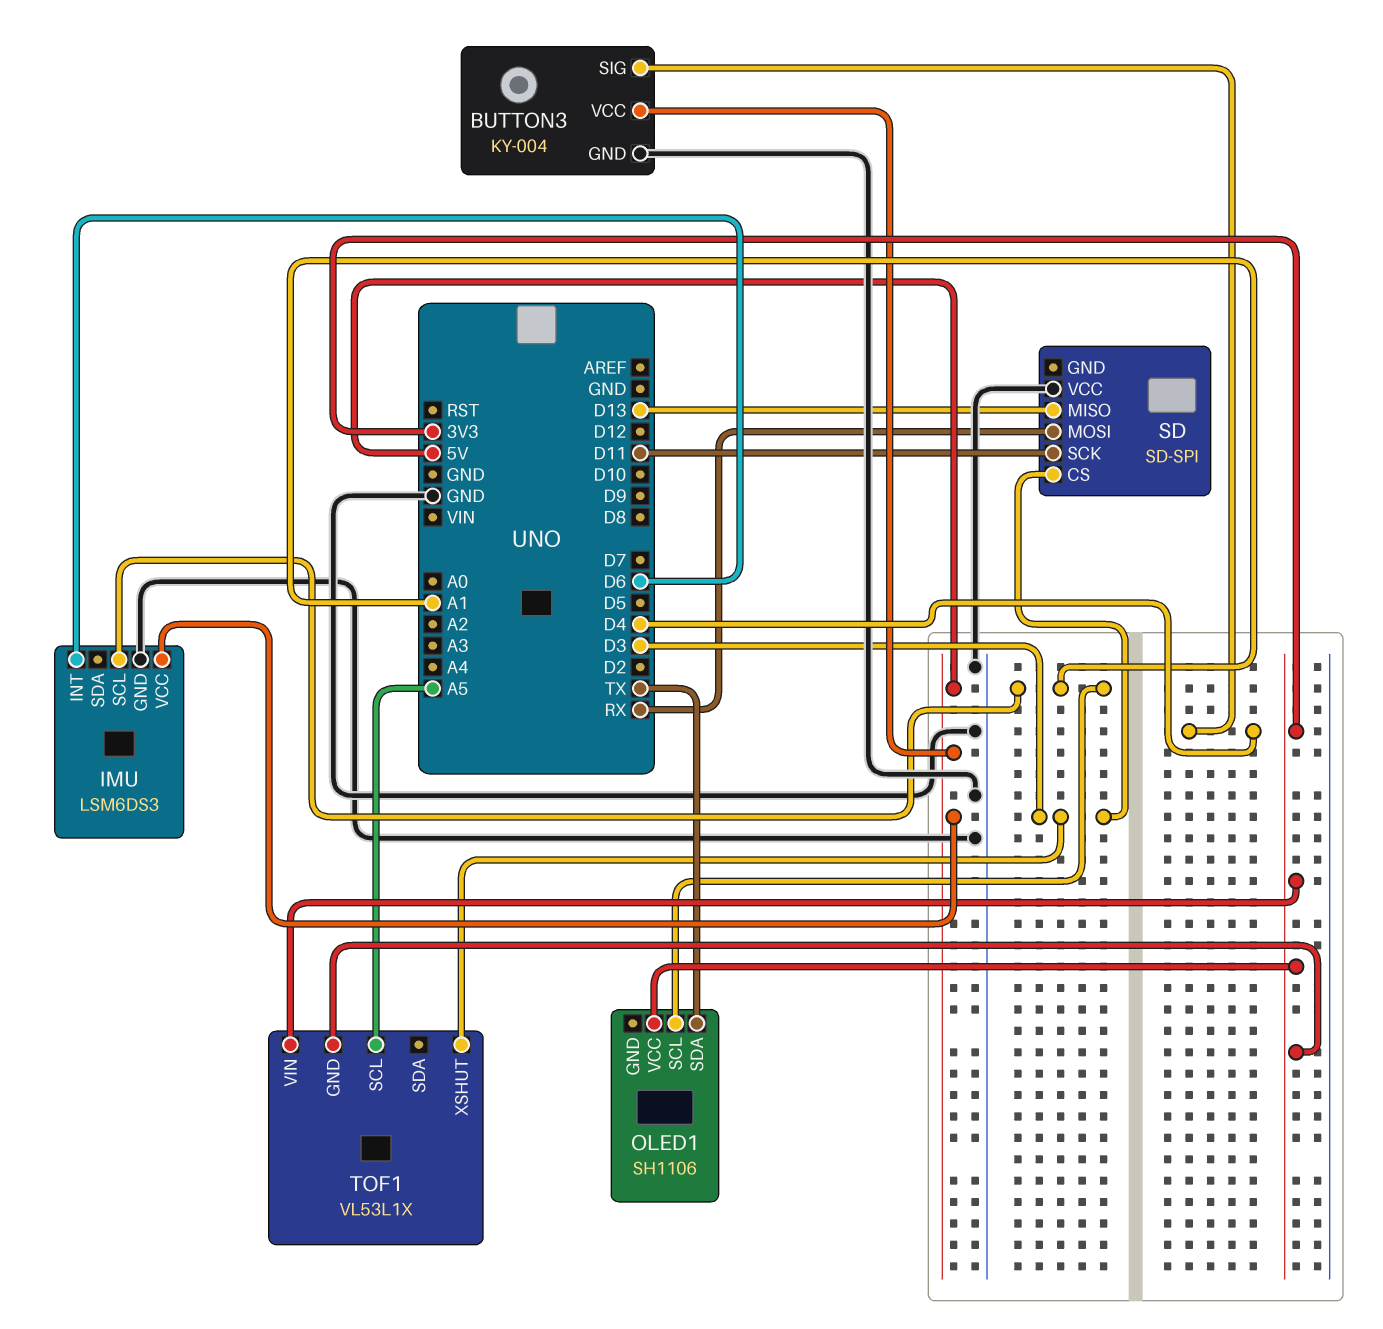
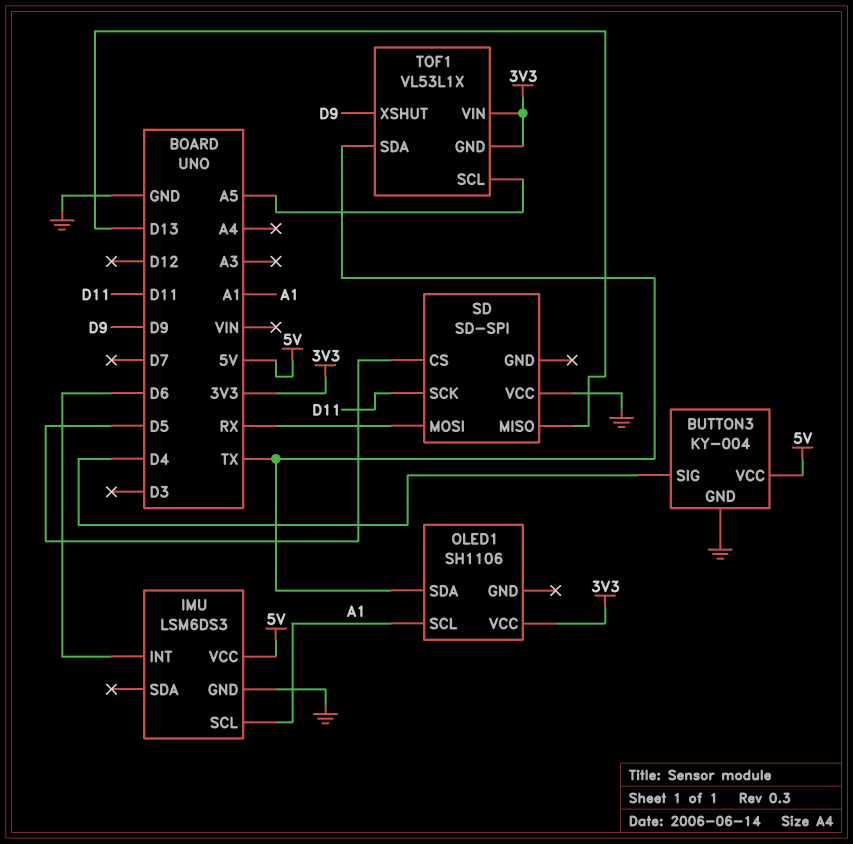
SD pin CS: D3 -> D5
TOF1 pin SDA: none -> TX
TOF1 pin XSHUT: D3 -> D9

